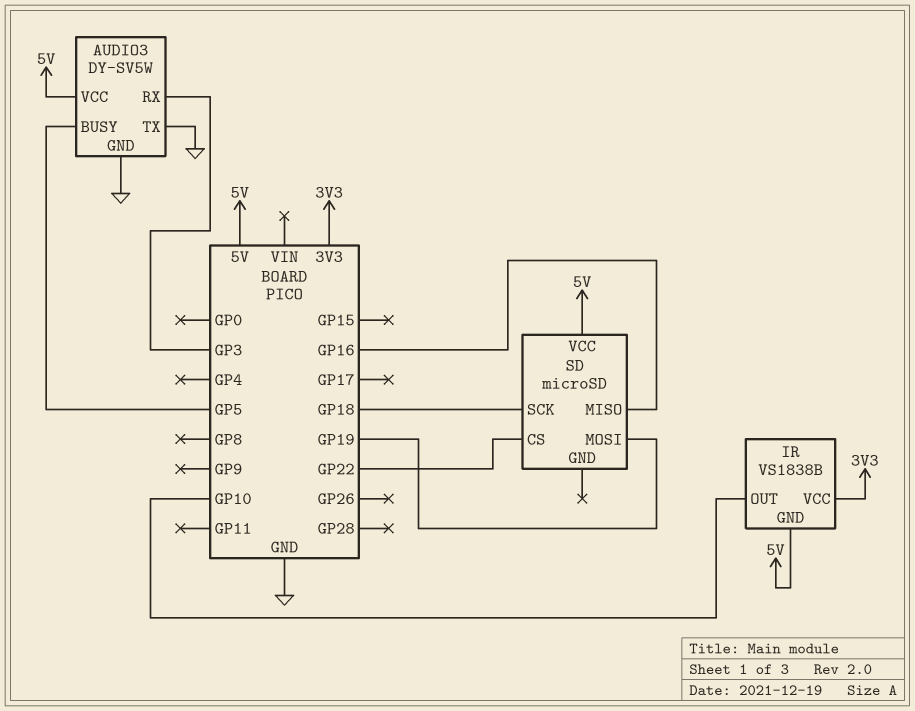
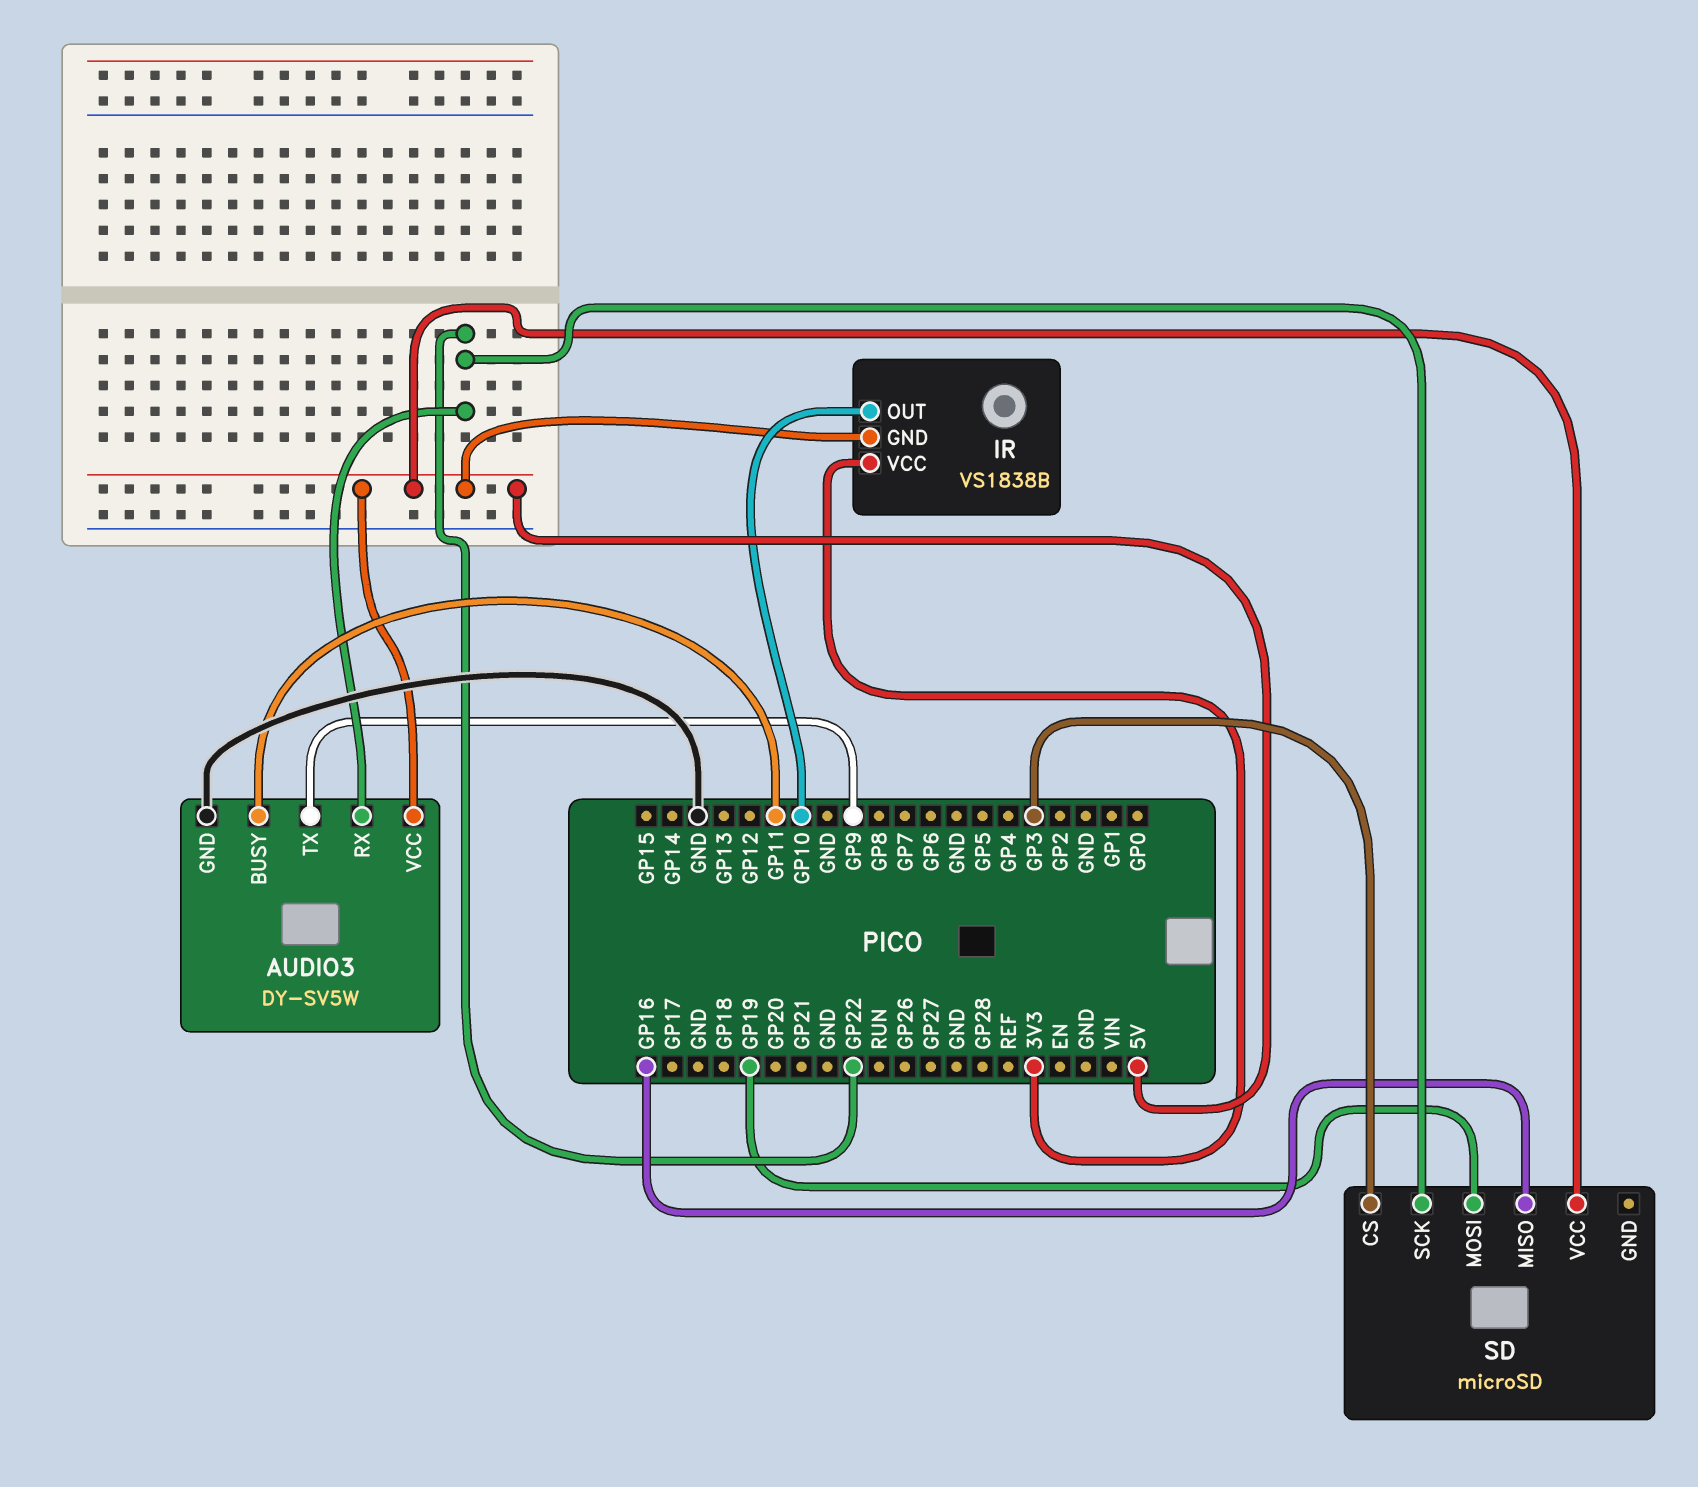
AUDIO3 pin BUSY: GP5 -> GP11
AUDIO3 pin RX: GP3 -> GP22
AUDIO3 pin TX: GND -> GP9
SD pin CS: GP22 -> GP3
SD pin SCK: GP18 -> GP22

